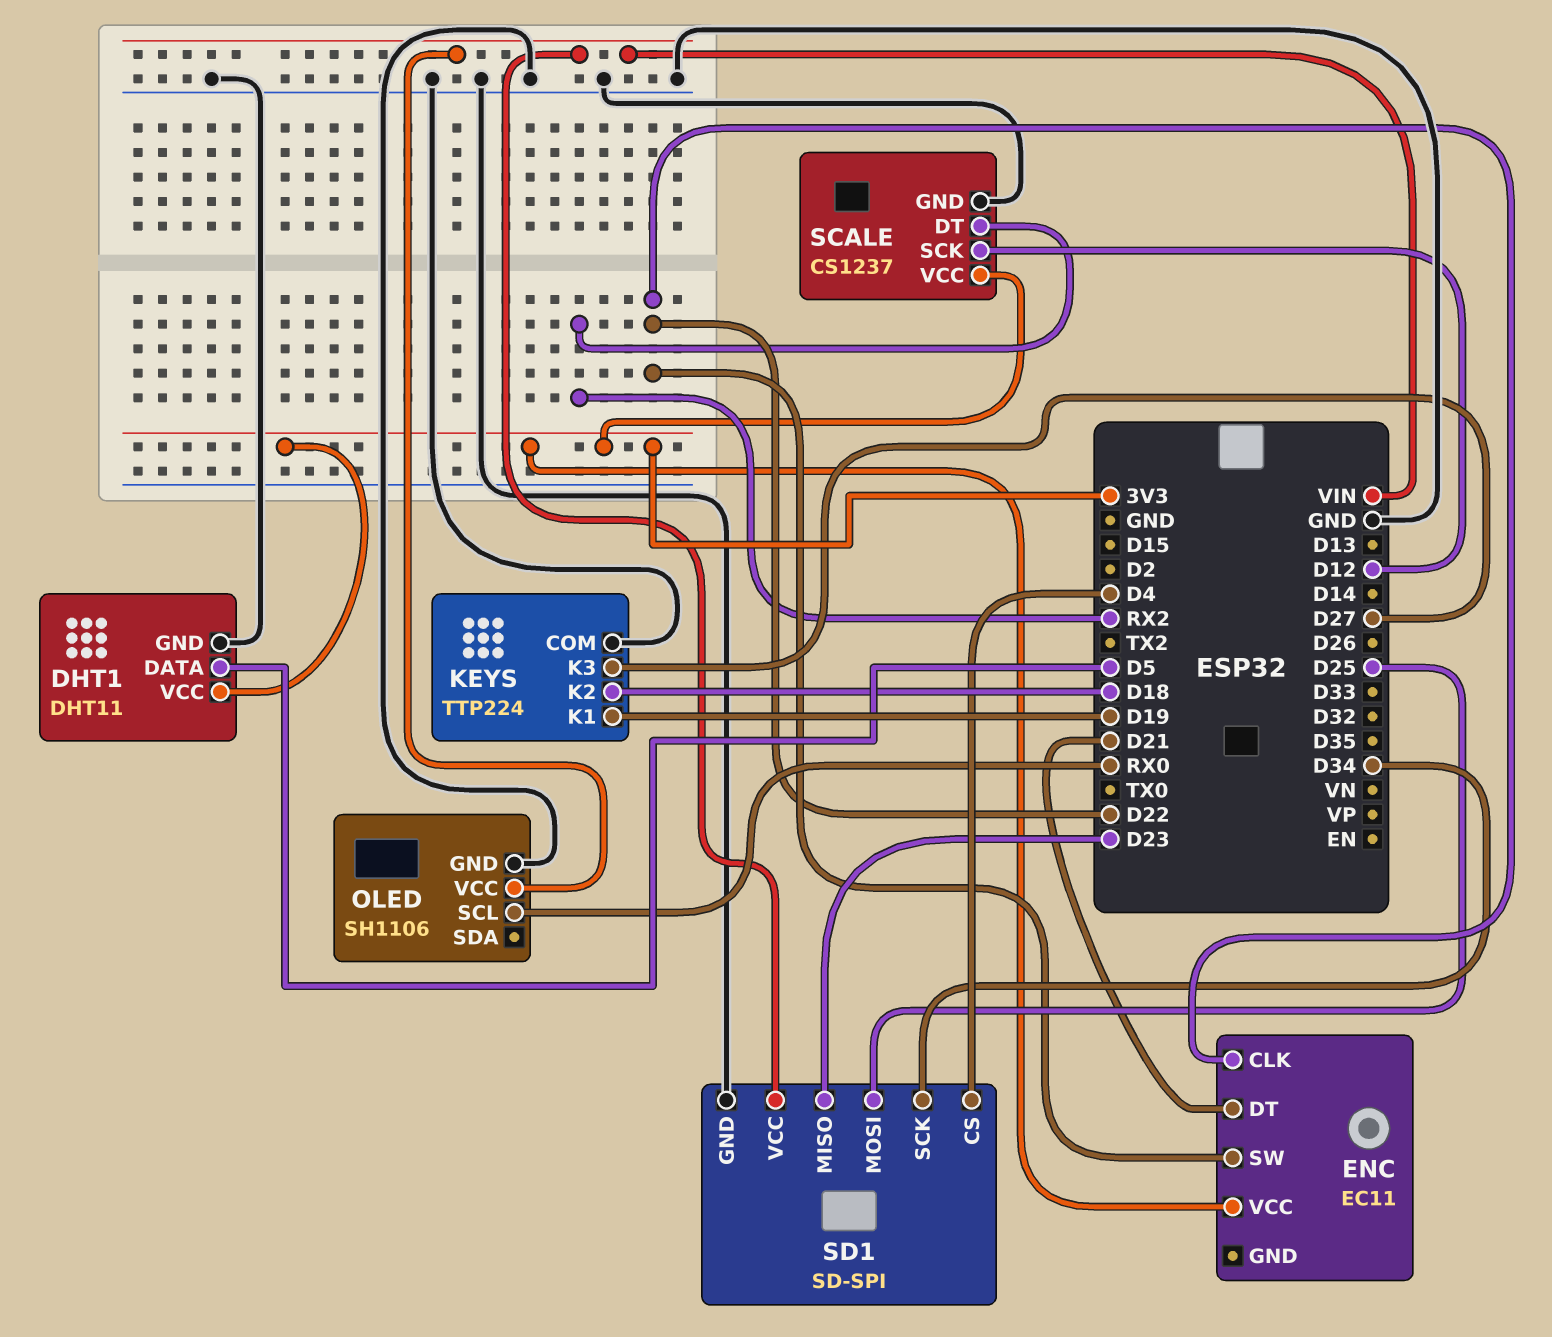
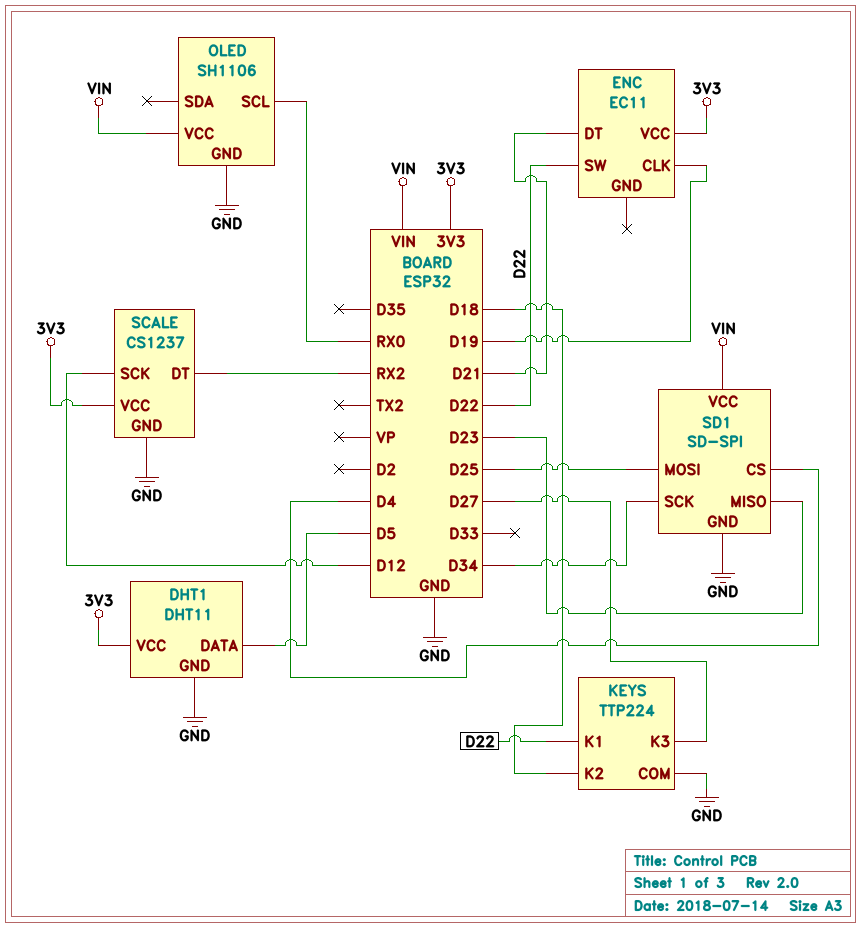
ENC pin CLK: D22 -> D19
KEYS pin K1: D19 -> D22

